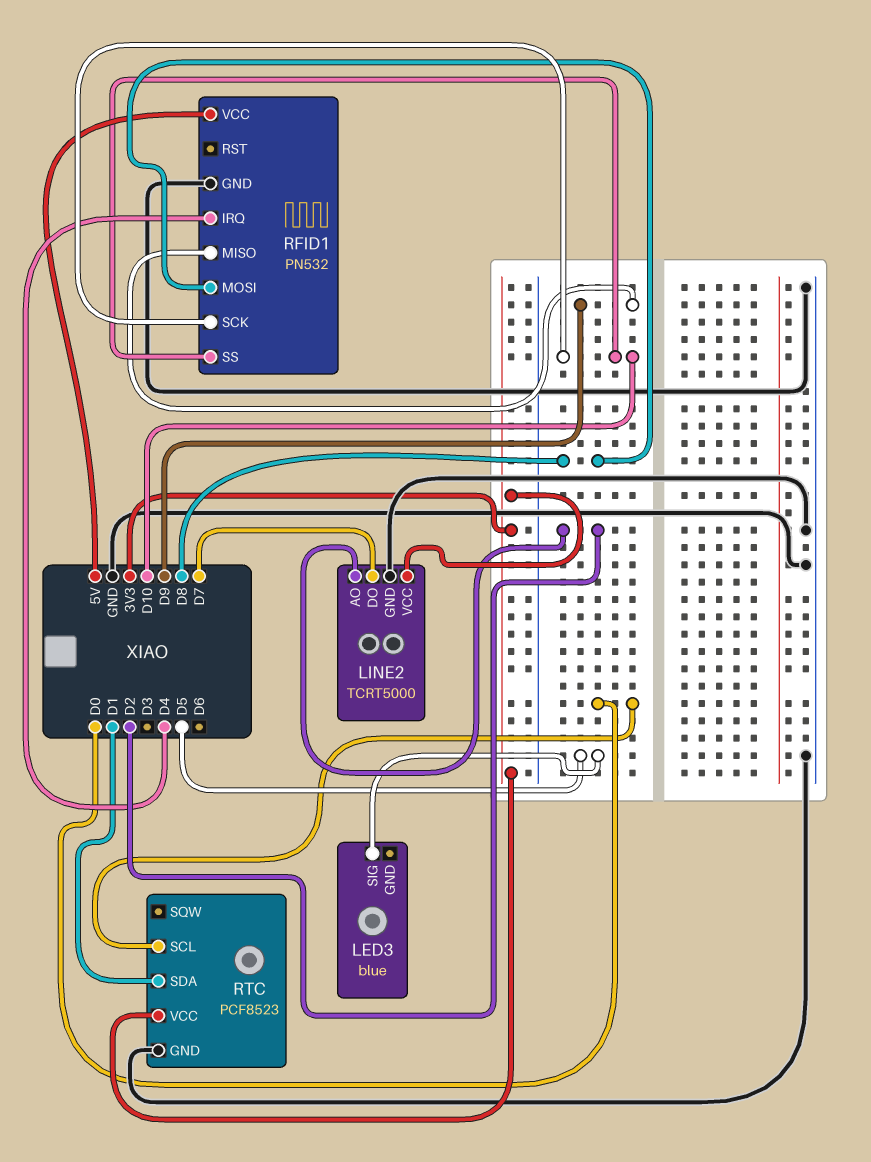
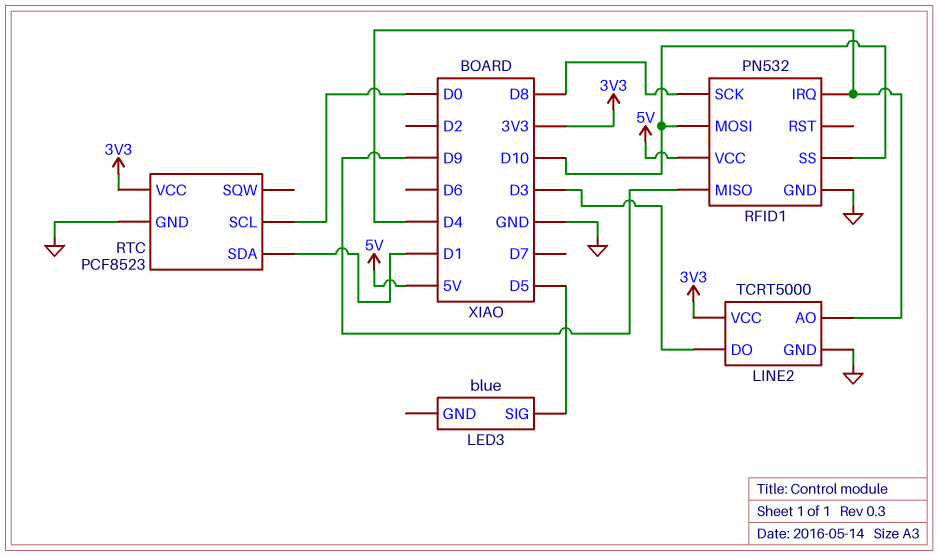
LINE2 pin AO: D2 -> D4
LINE2 pin DO: D7 -> D3
RFID1 pin MOSI: D8 -> D10
RFID1 pin SCK: D10 -> D8

